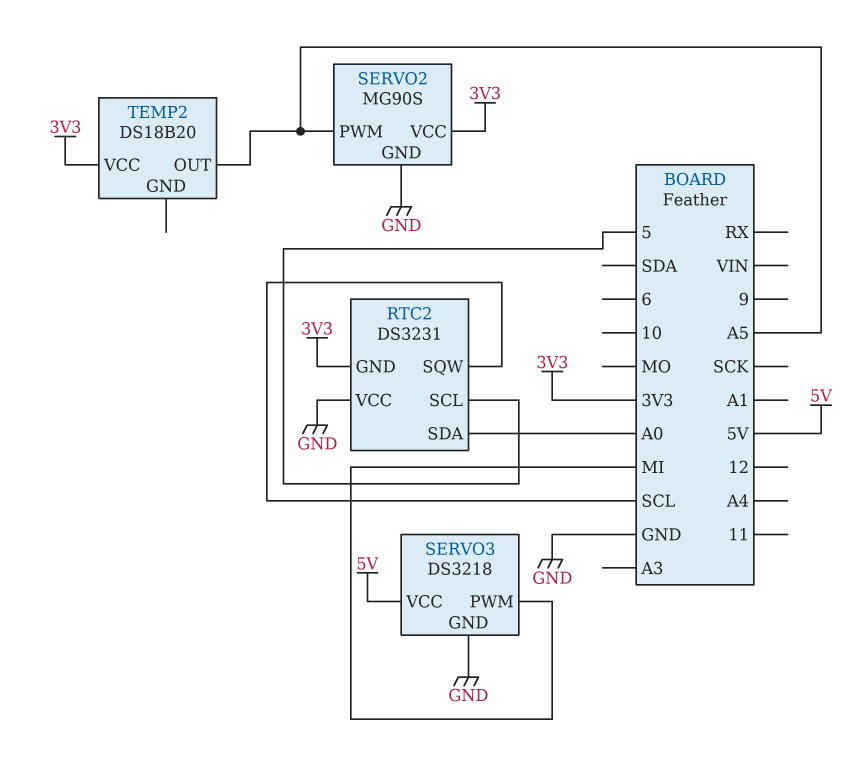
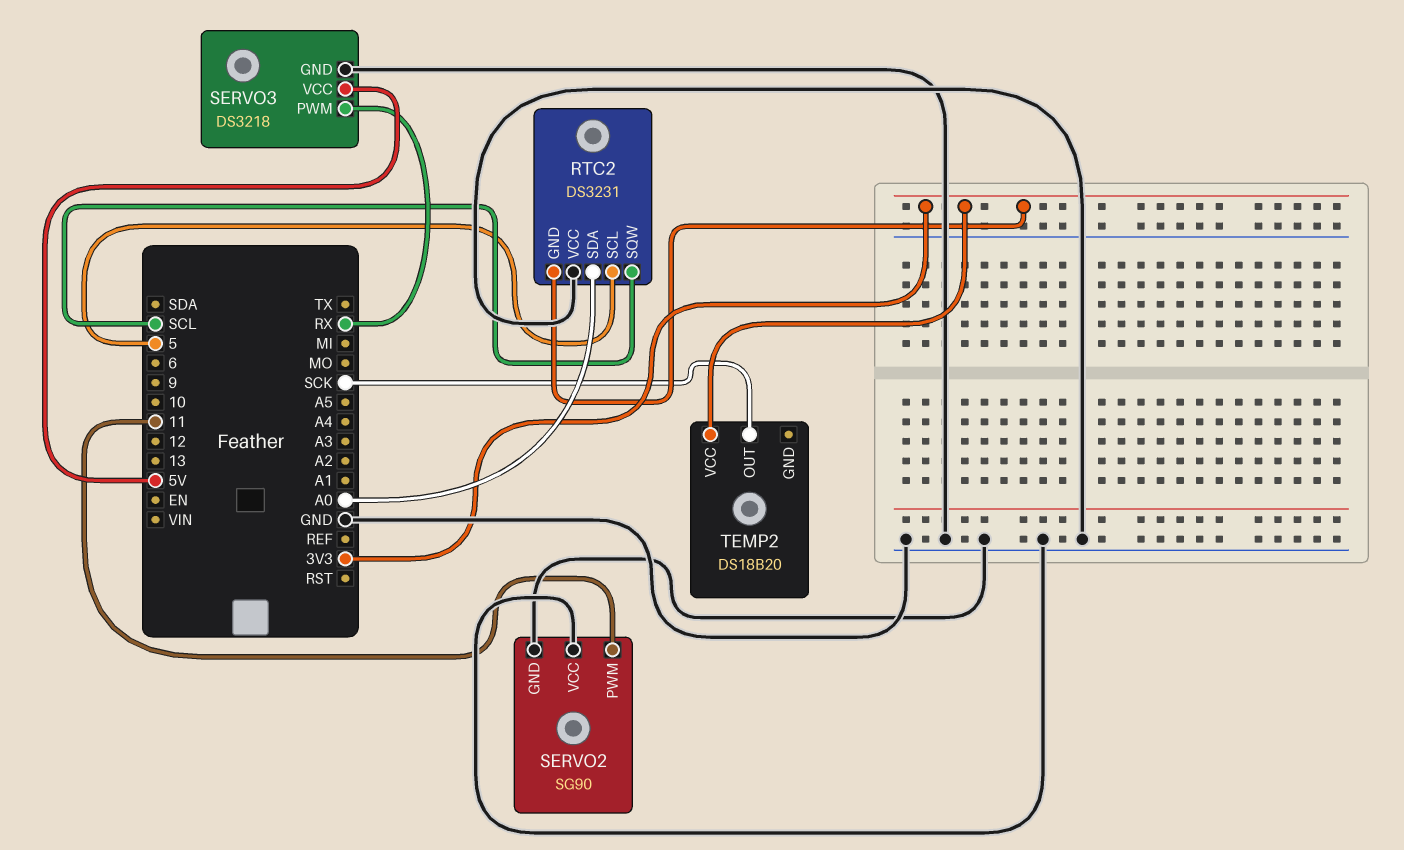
SERVO2: MG90S -> SG90
SERVO2 pin PWM: A5 -> 11
SERVO2 pin VCC: 3V3 -> GND
SERVO3 pin PWM: MI -> RX
TEMP2 pin OUT: A5 -> SCK

